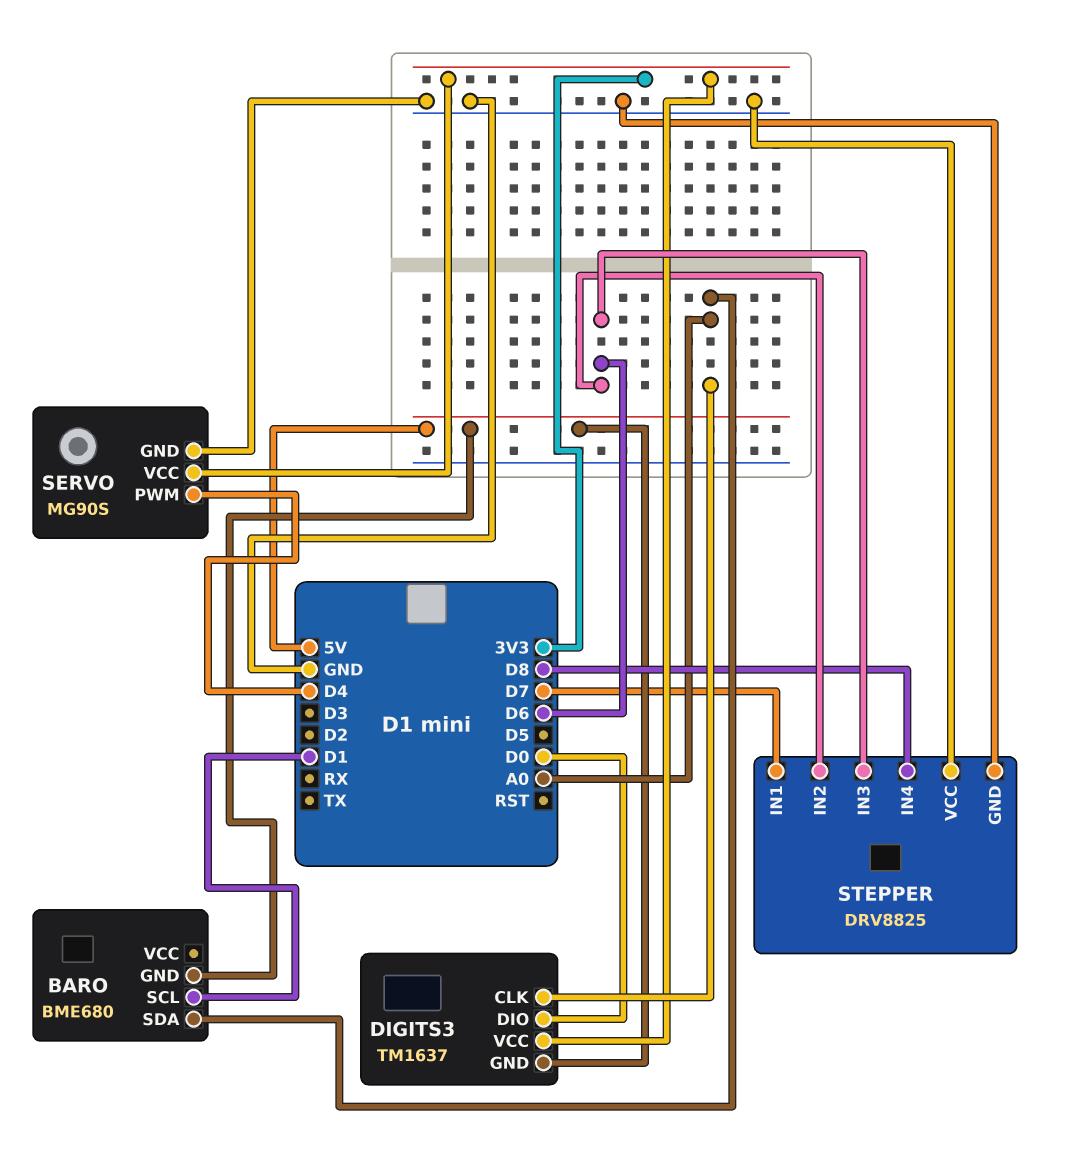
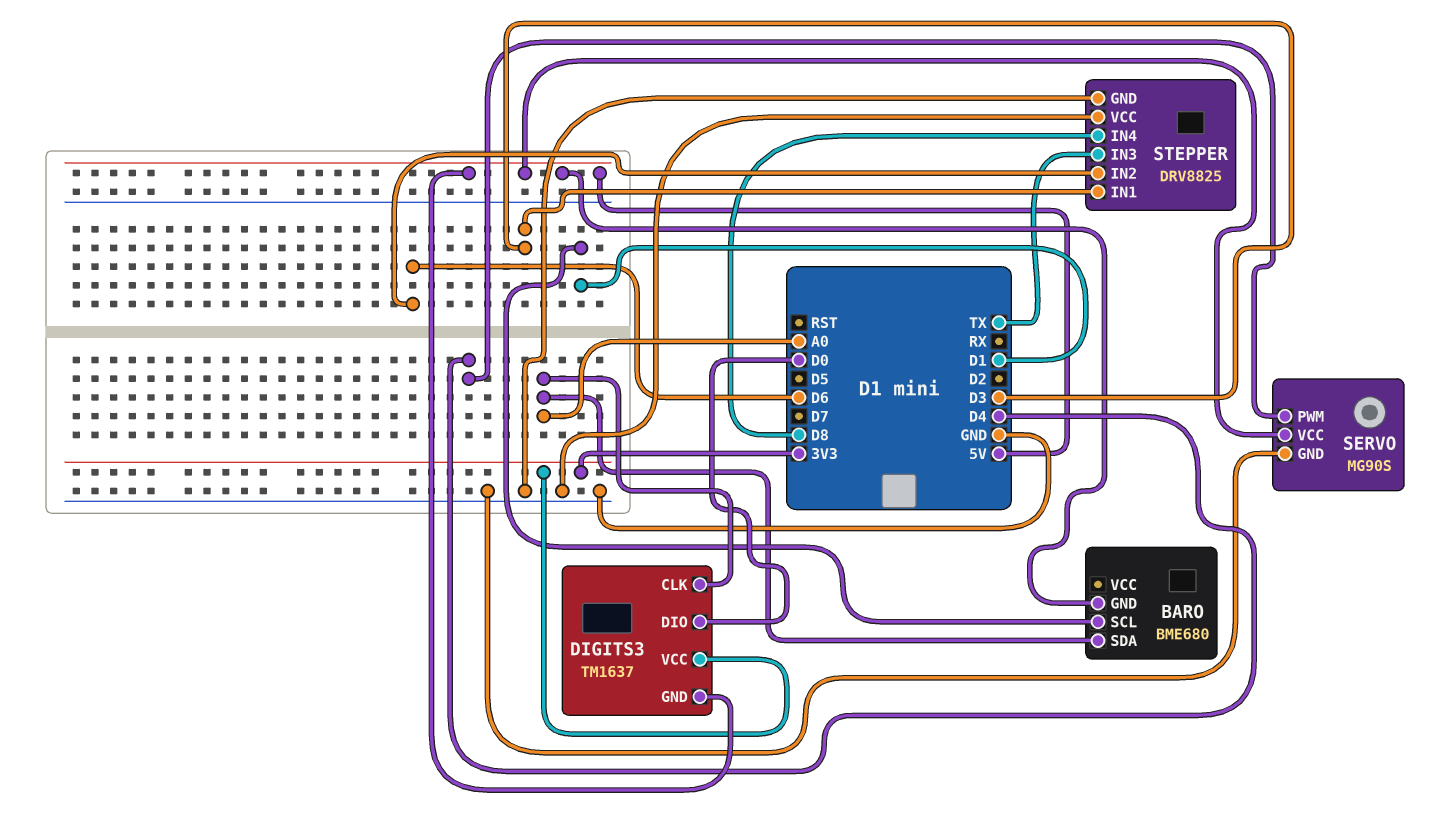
SERVO pin VCC: 3V3 -> 5V
STEPPER pin IN1: D7 -> D3
STEPPER pin IN3: D6 -> TX

